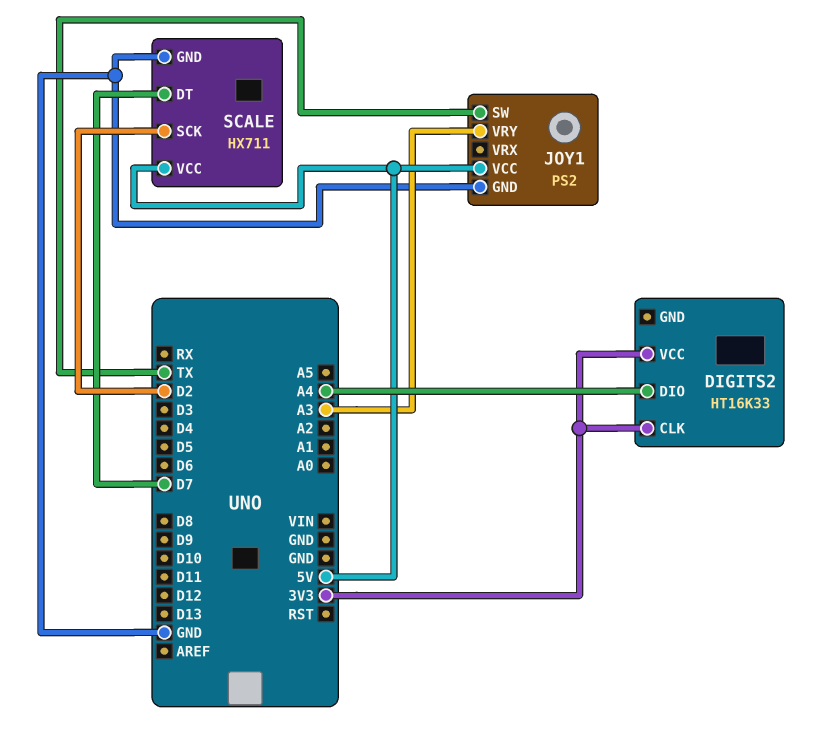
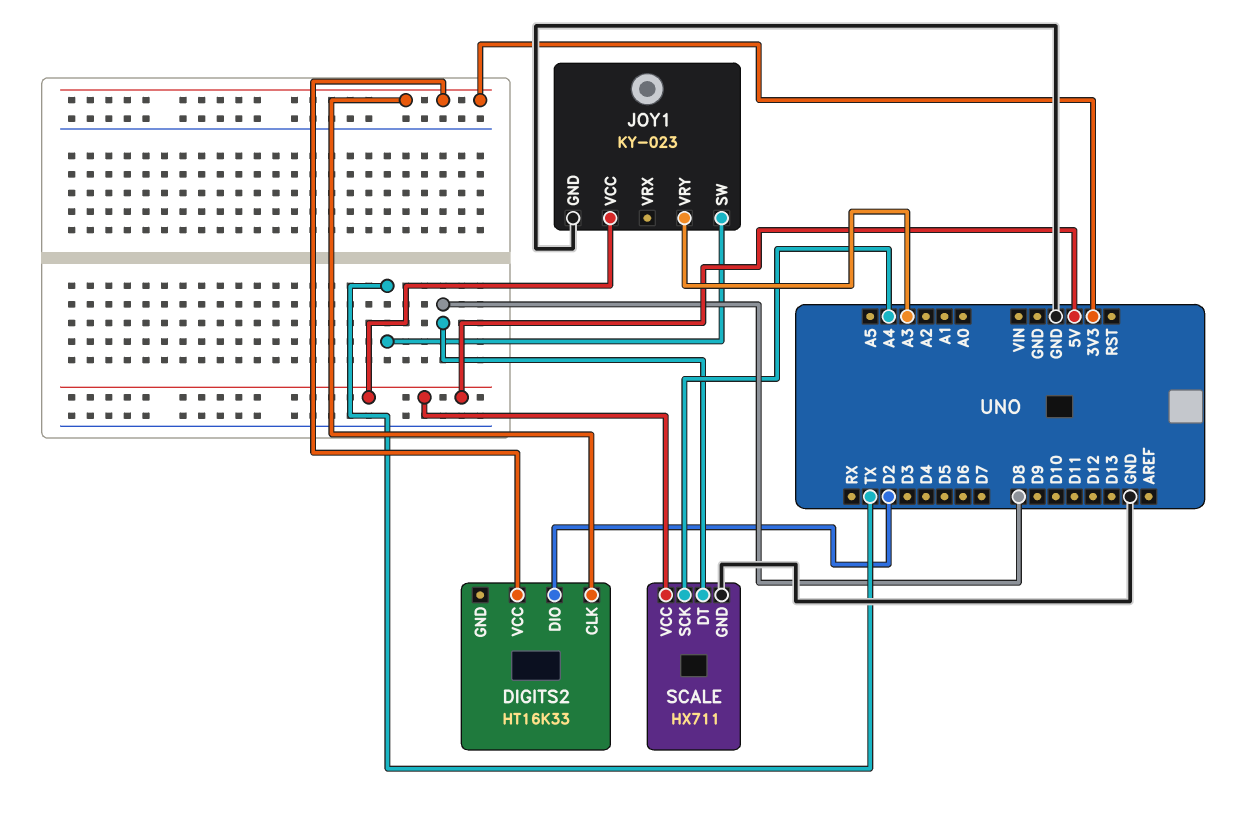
DIGITS2 pin DIO: A4 -> D2
JOY1: PS2 -> KY-023
SCALE pin DT: D7 -> D8
SCALE pin SCK: D2 -> A4

